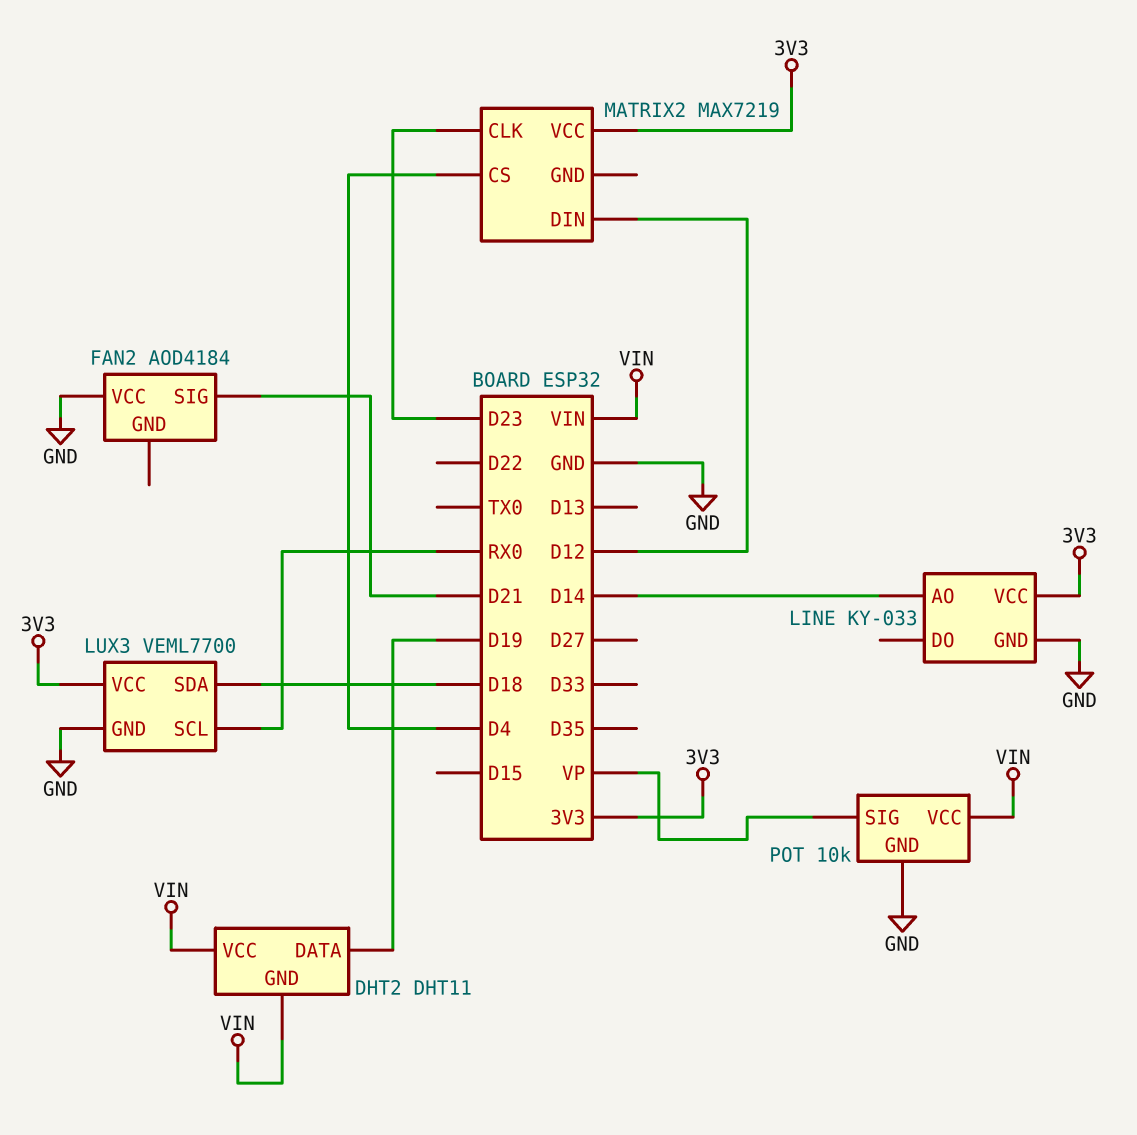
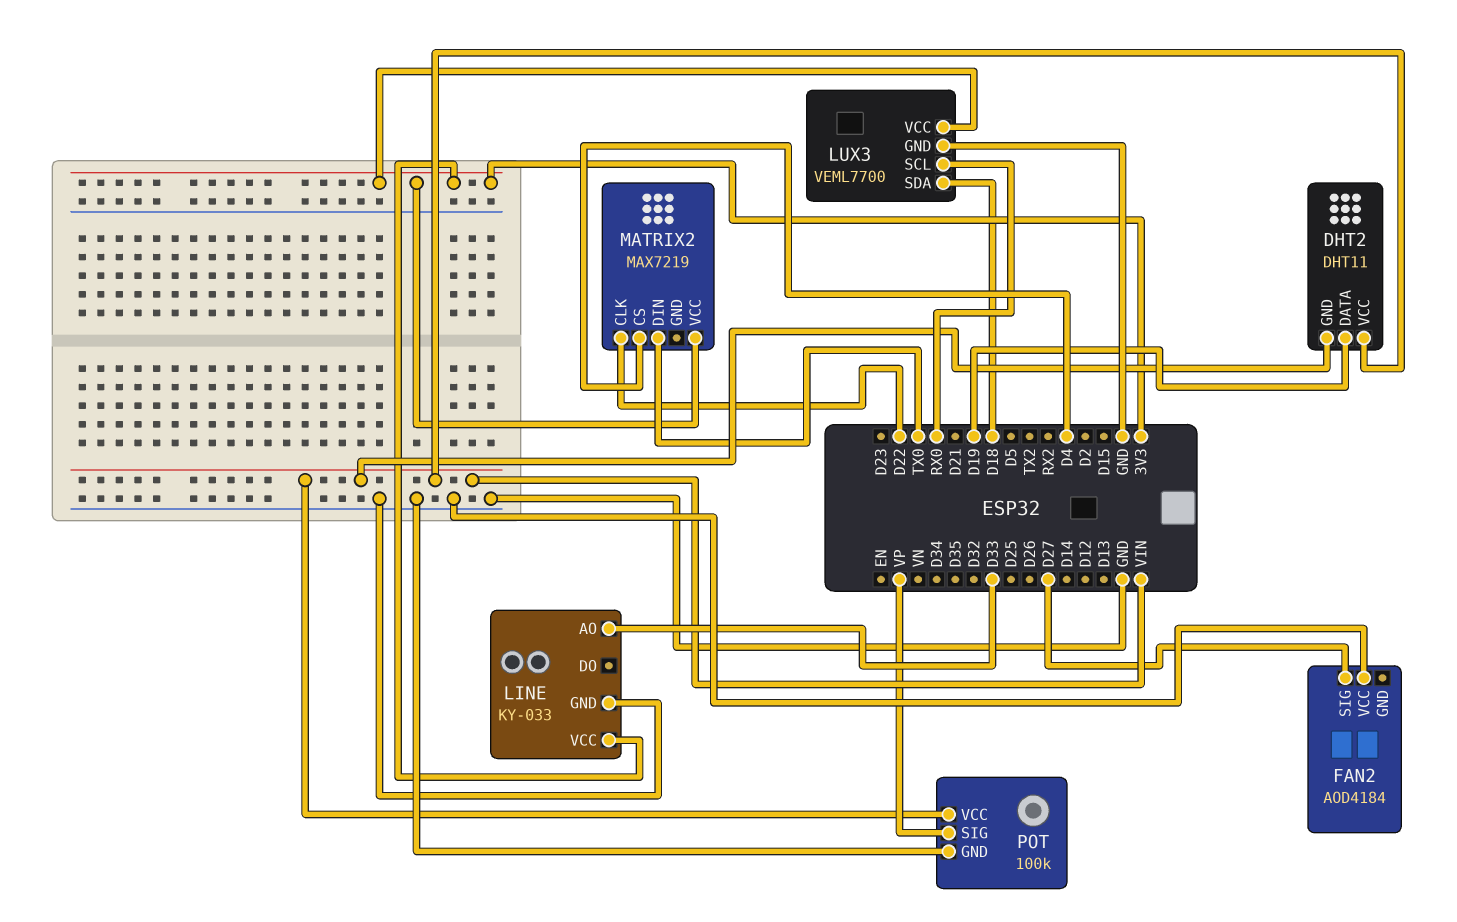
FAN2 pin SIG: D21 -> D27
LINE pin AO: D14 -> D33
MATRIX2 pin CLK: D23 -> D22
MATRIX2 pin DIN: D12 -> TX0
POT: 10k -> 100k

